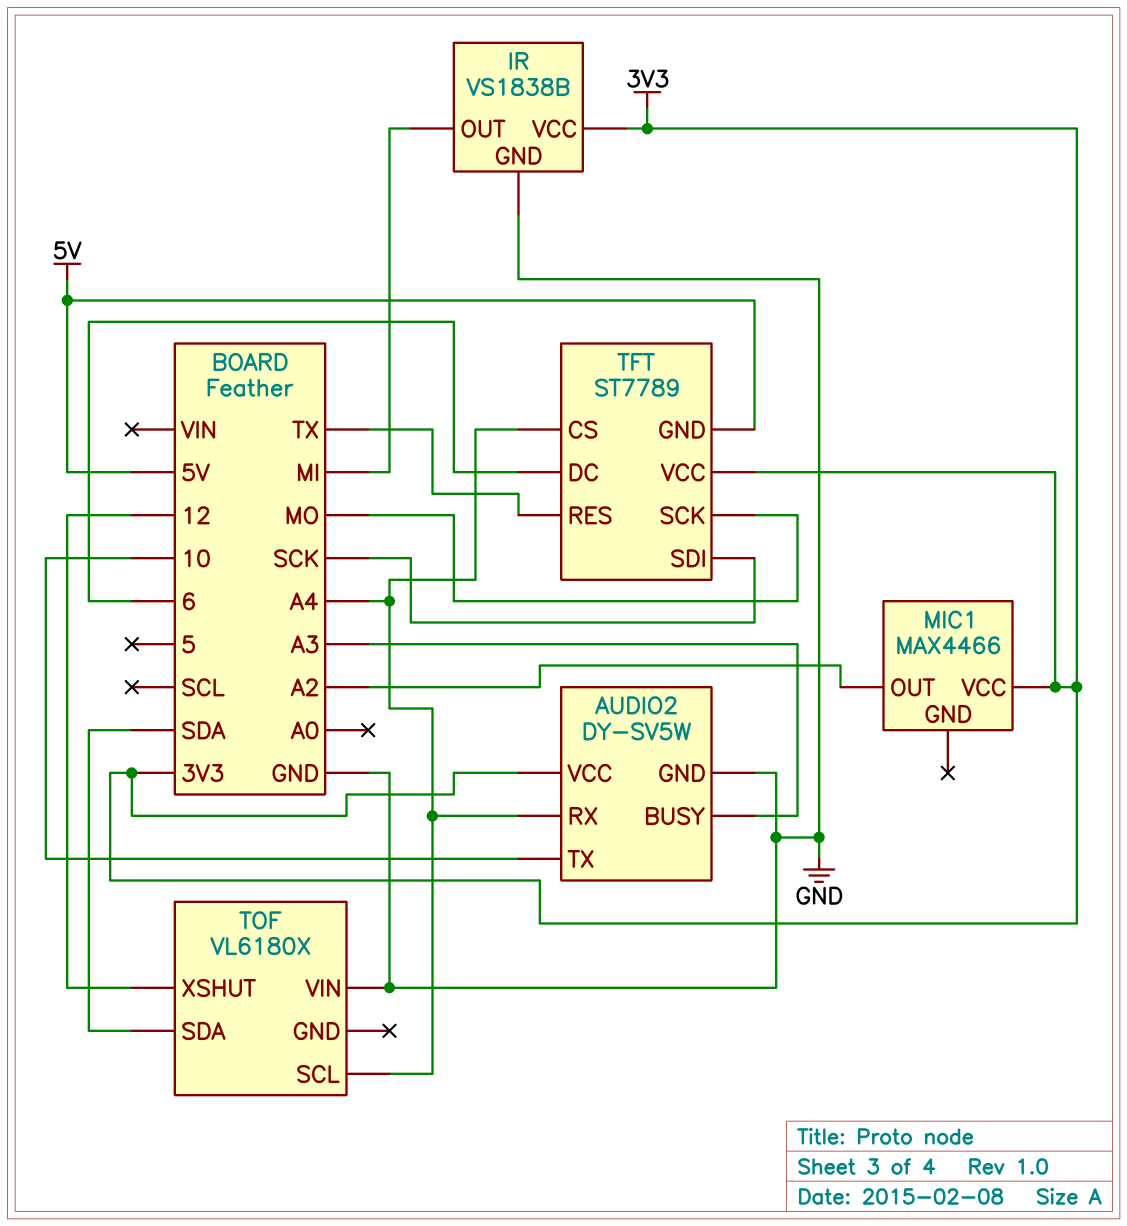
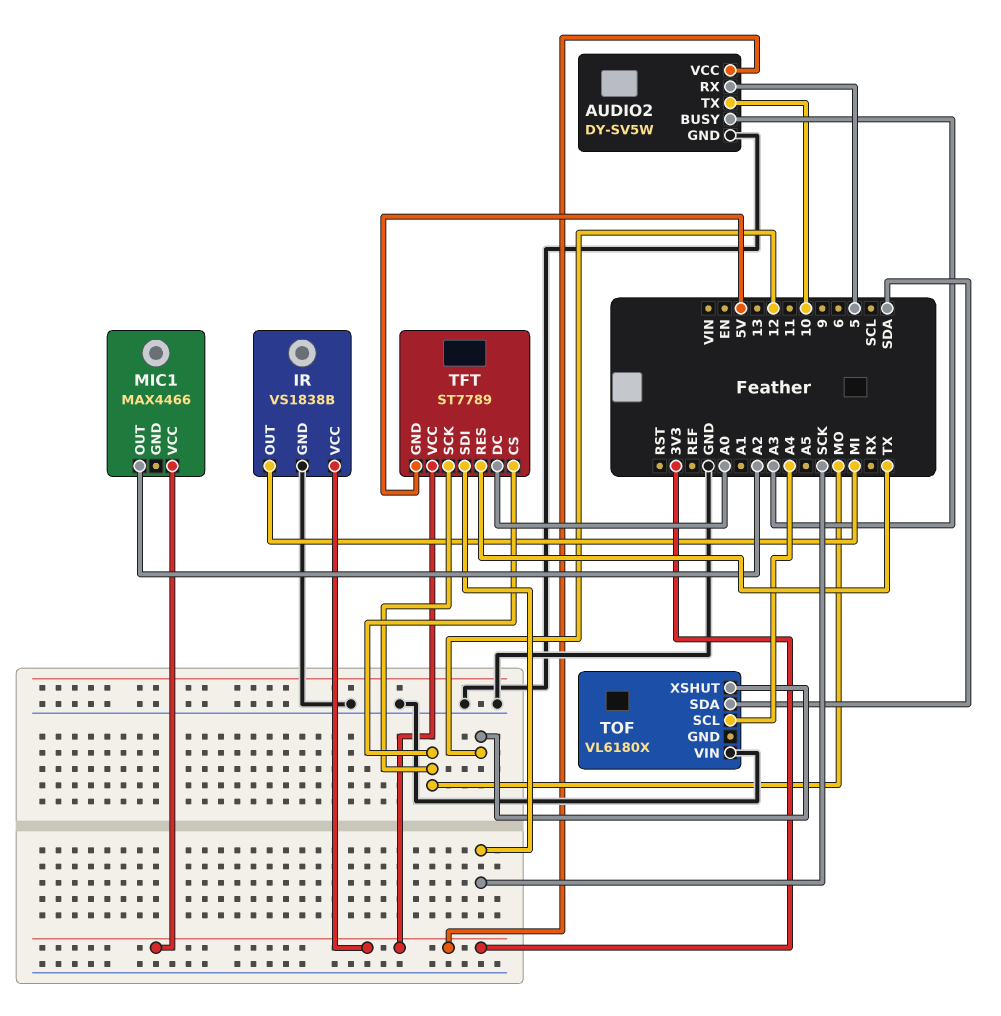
AUDIO2 pin RX: A4 -> 5
TFT pin CS: A4 -> MO
TFT pin DC: 6 -> A0

